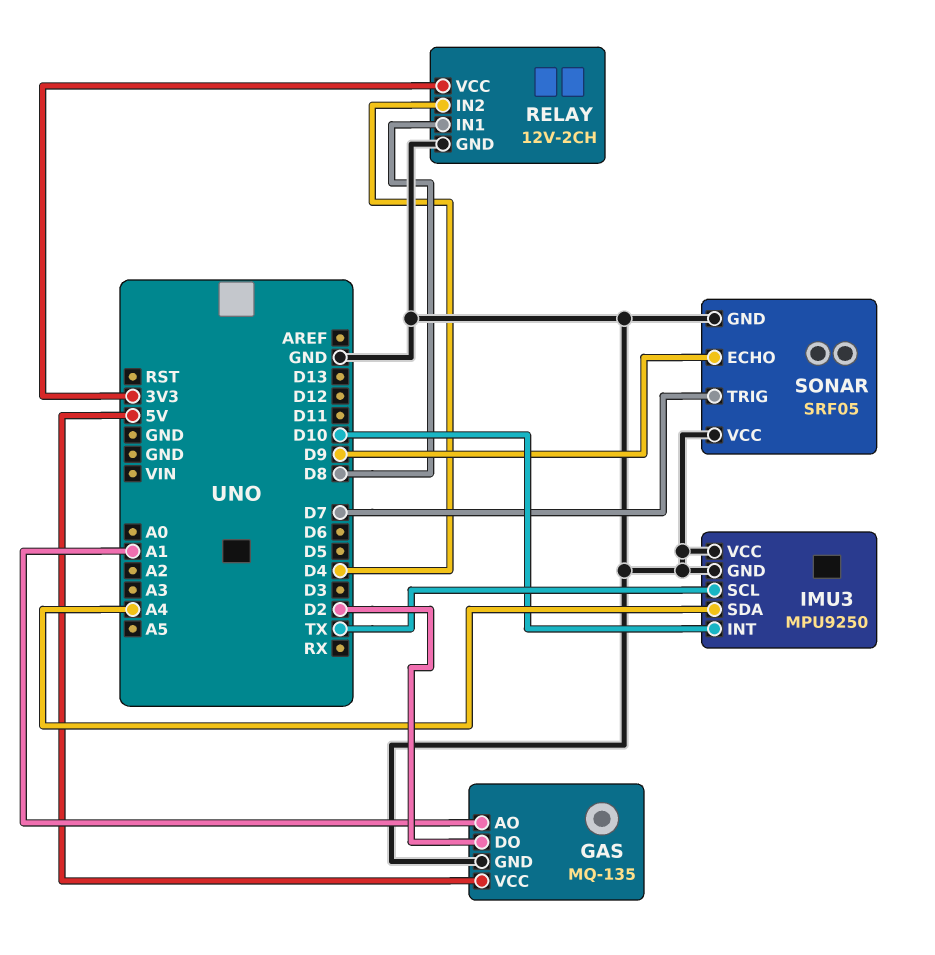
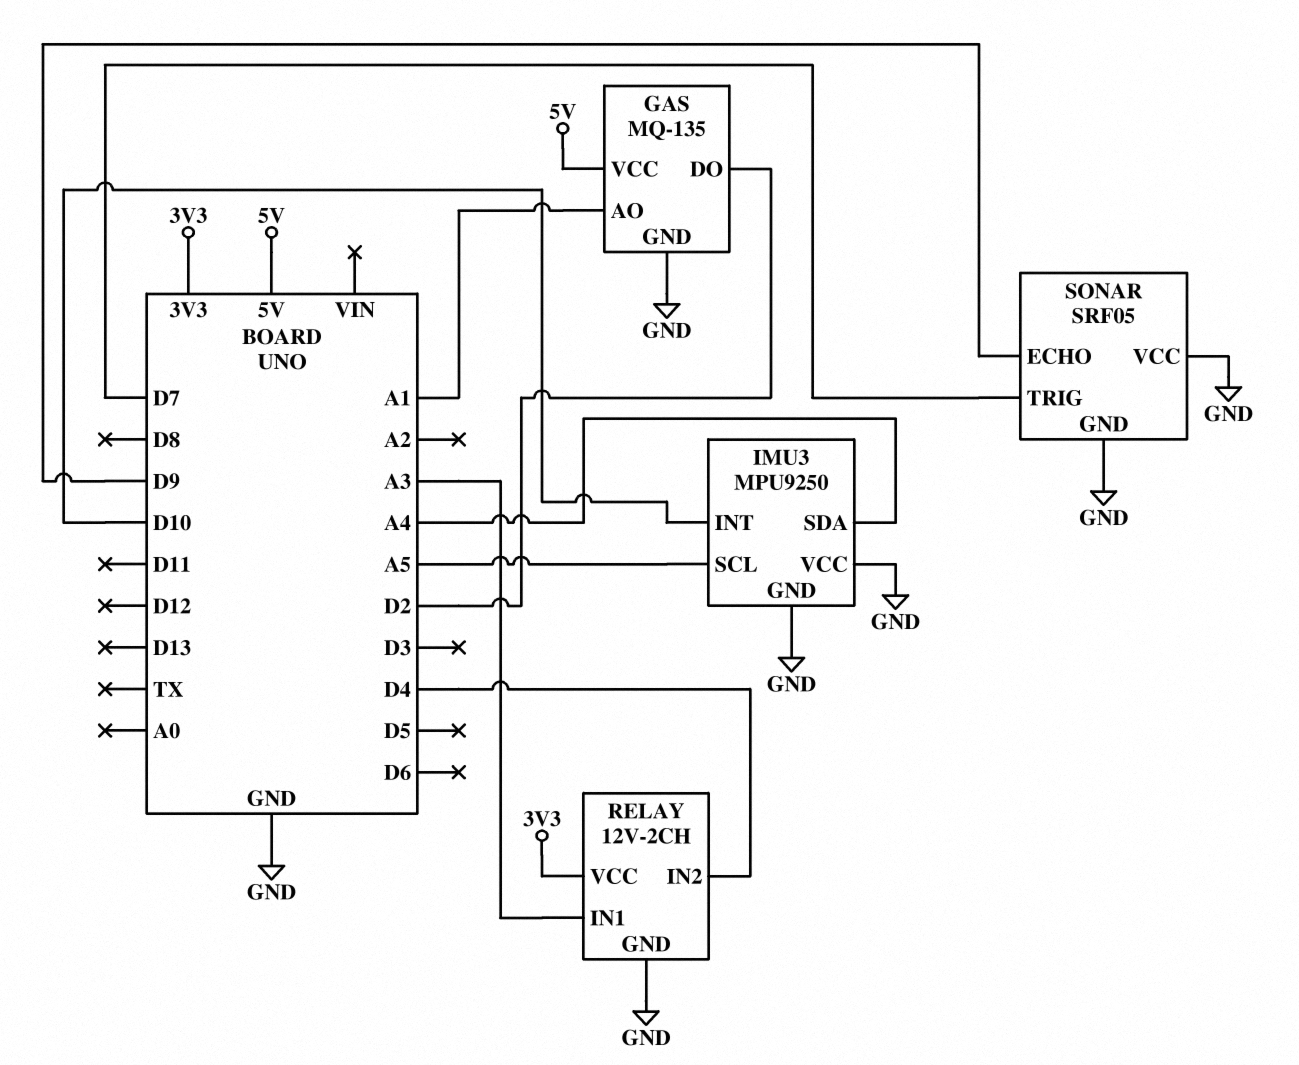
IMU3 pin SCL: TX -> A5
RELAY pin IN1: D8 -> A3

